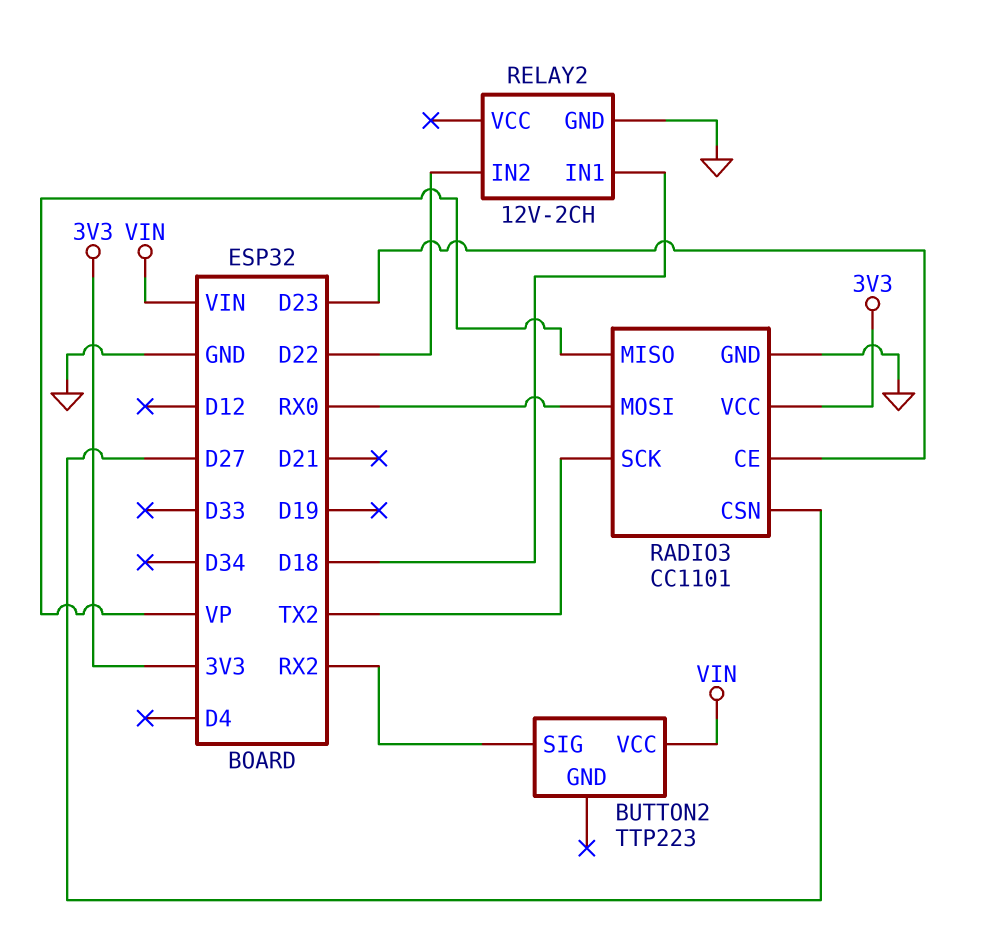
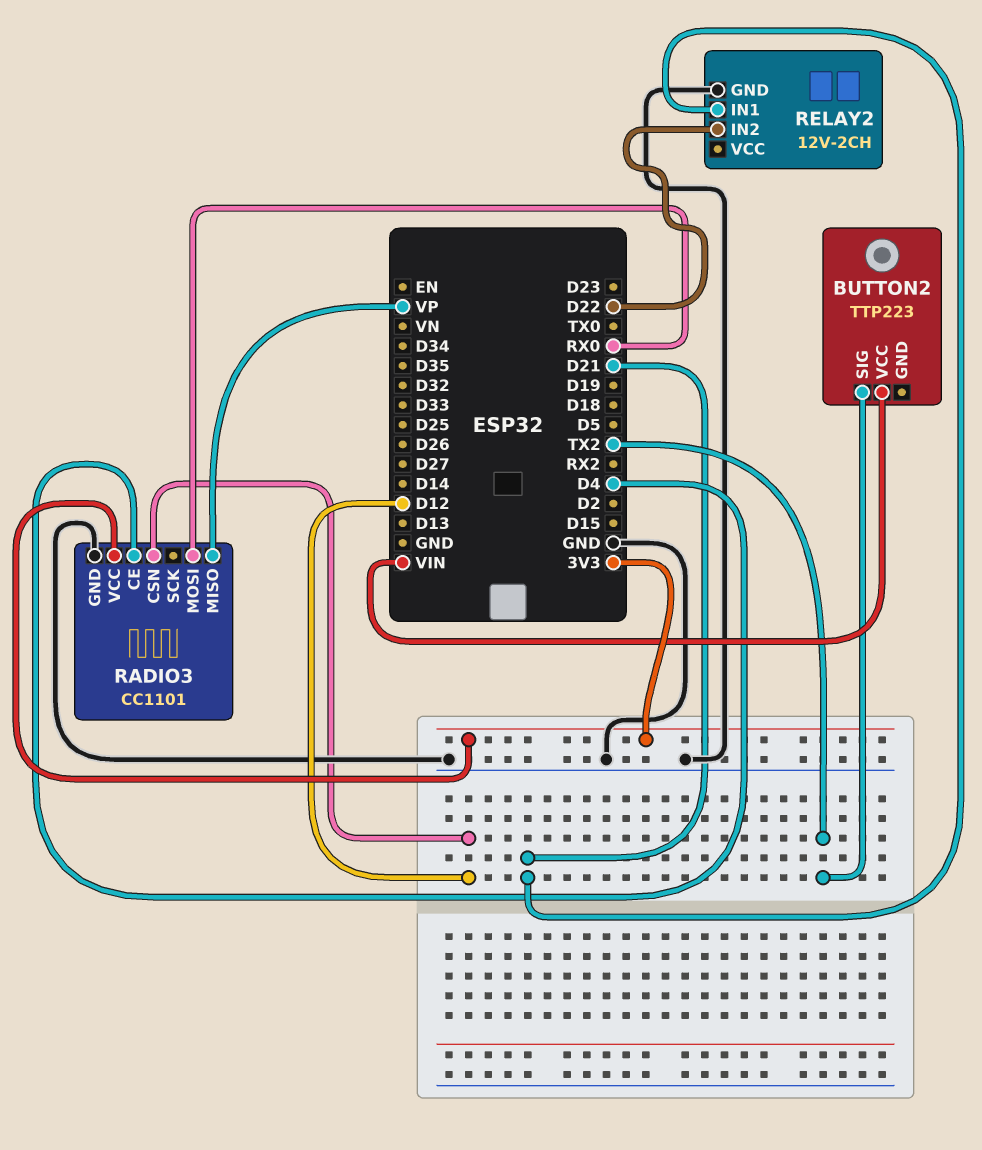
BUTTON2 pin SIG: RX2 -> TX2
RADIO3 pin CE: D23 -> D4
RADIO3 pin CSN: D27 -> D12
RADIO3 pin SCK: TX2 -> none
RELAY2 pin IN1: D18 -> D21

